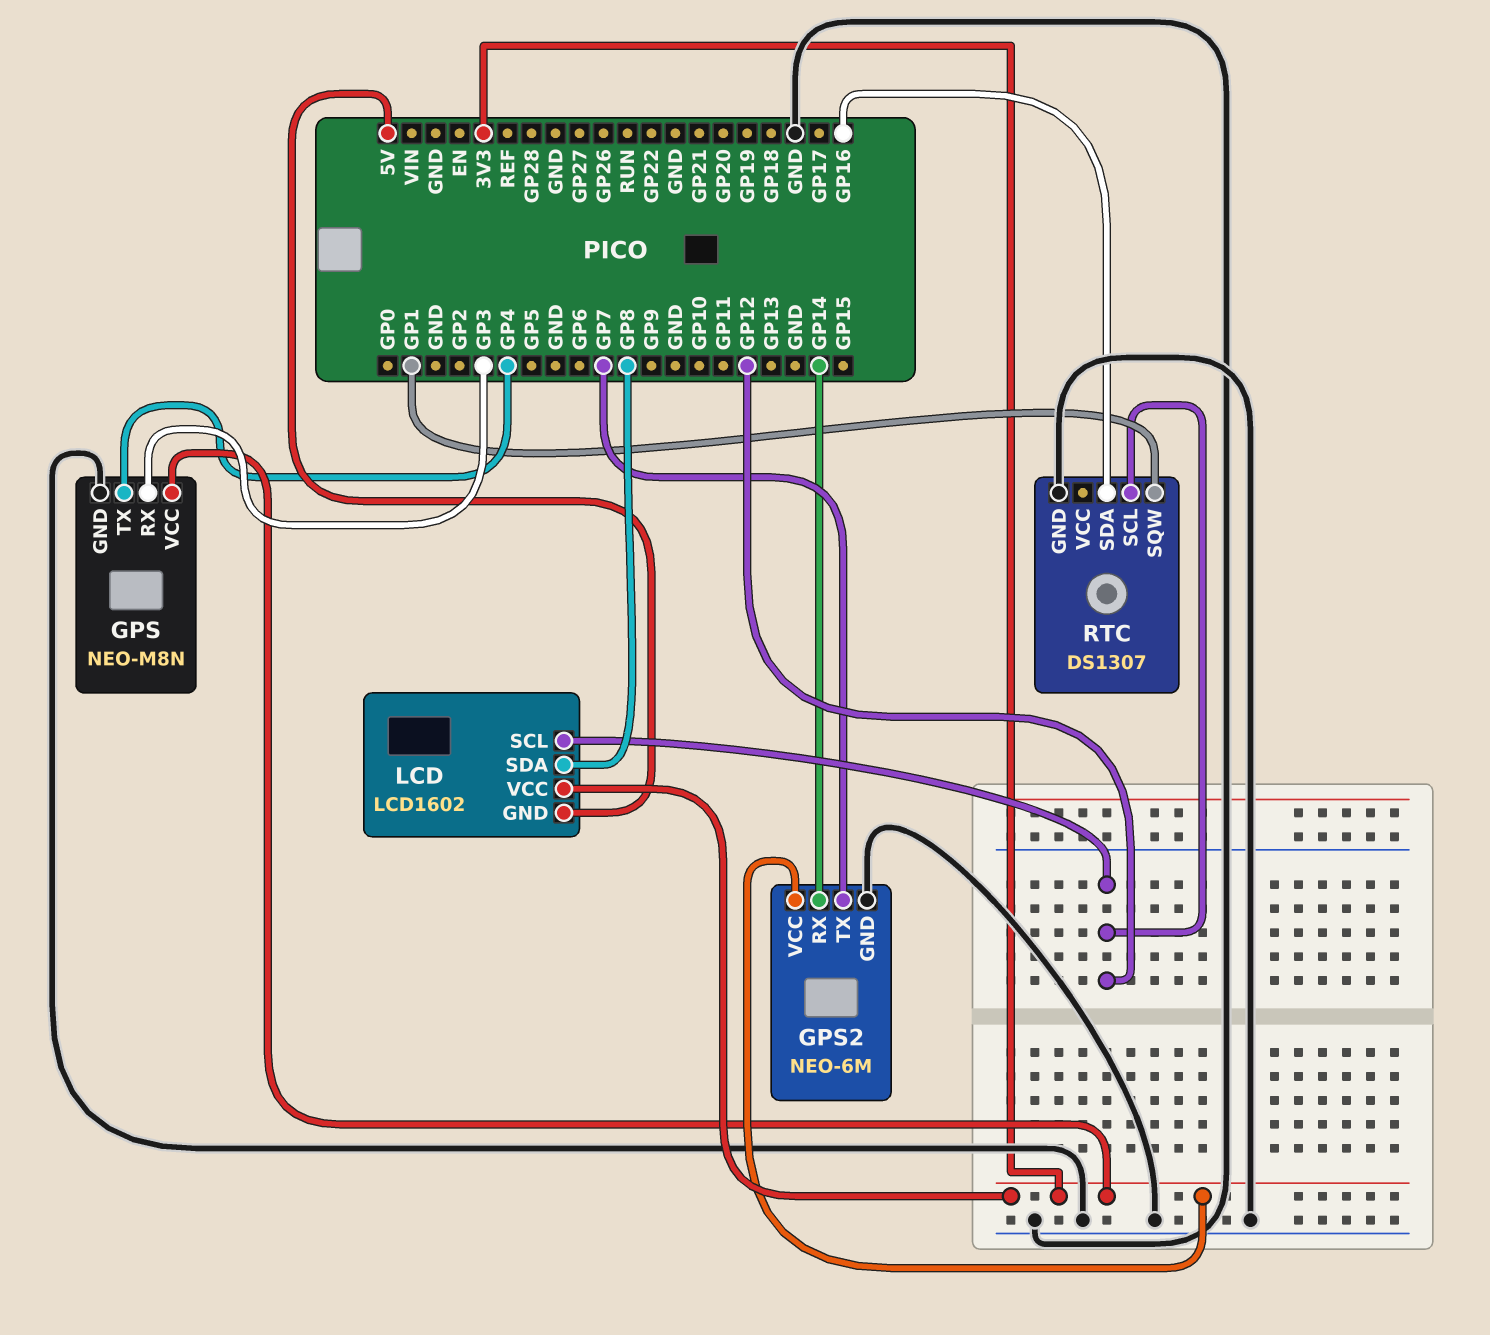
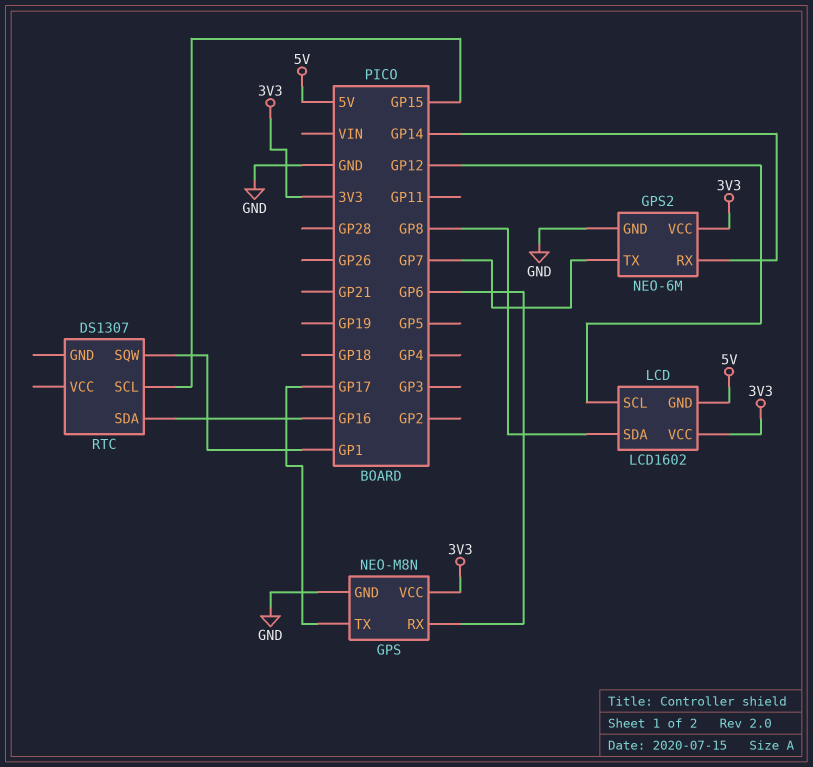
GPS pin RX: GP3 -> GP6
GPS pin TX: GP4 -> GP17
RTC pin GND: GND -> none
RTC pin SCL: GP12 -> GP15

